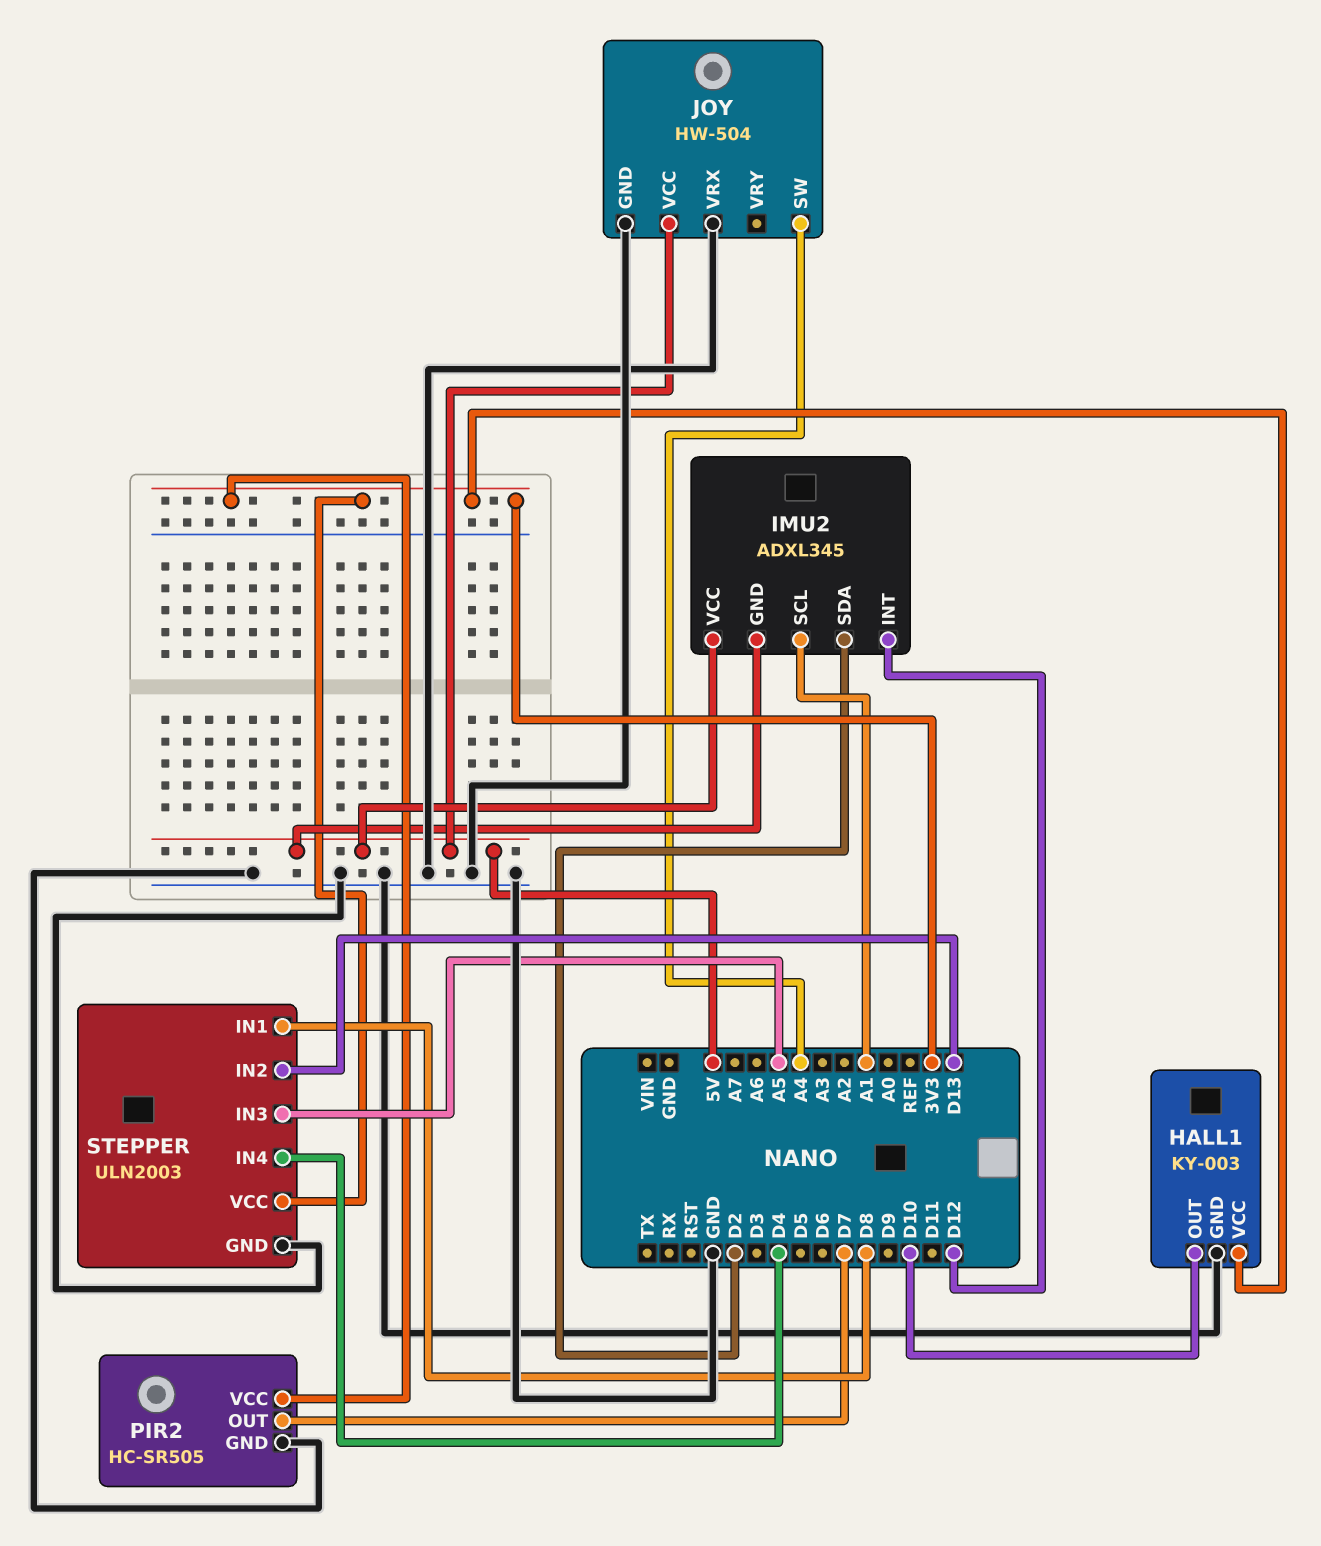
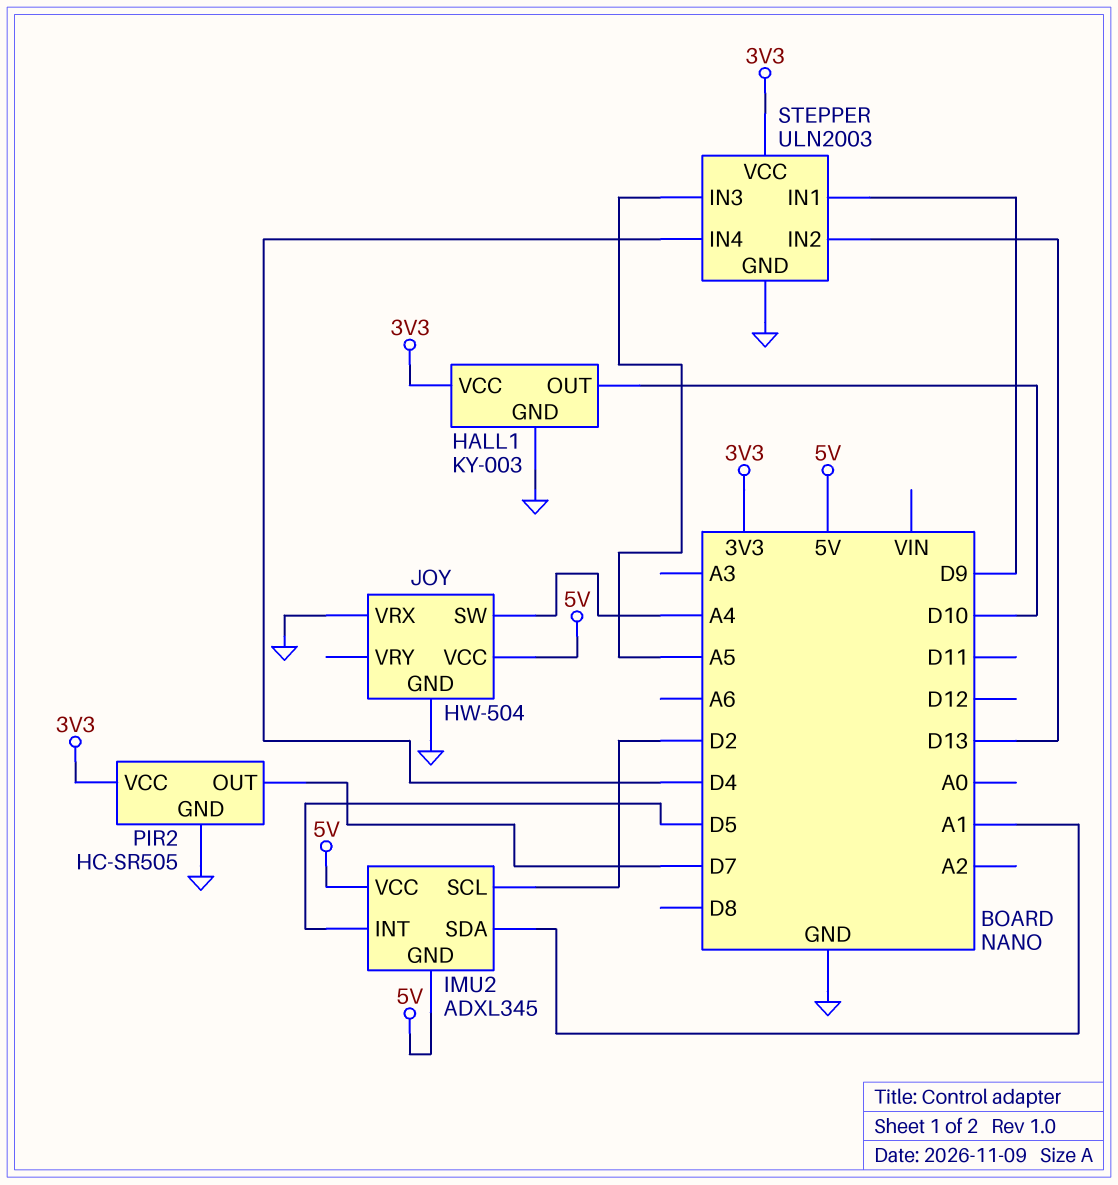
IMU2 pin INT: D12 -> D5
IMU2 pin SCL: A1 -> D2
IMU2 pin SDA: D2 -> A1
STEPPER pin IN1: D8 -> D9

